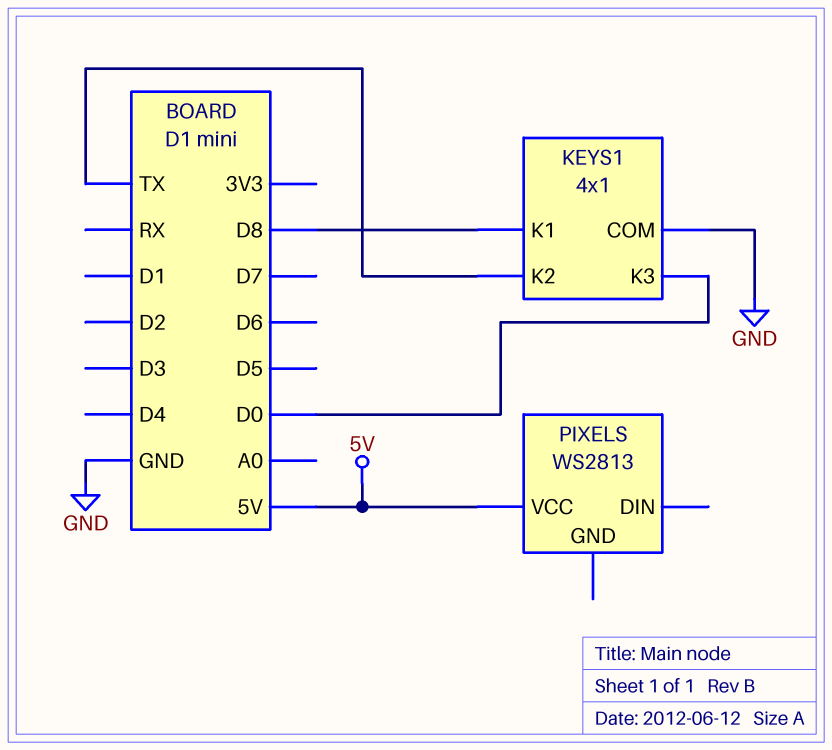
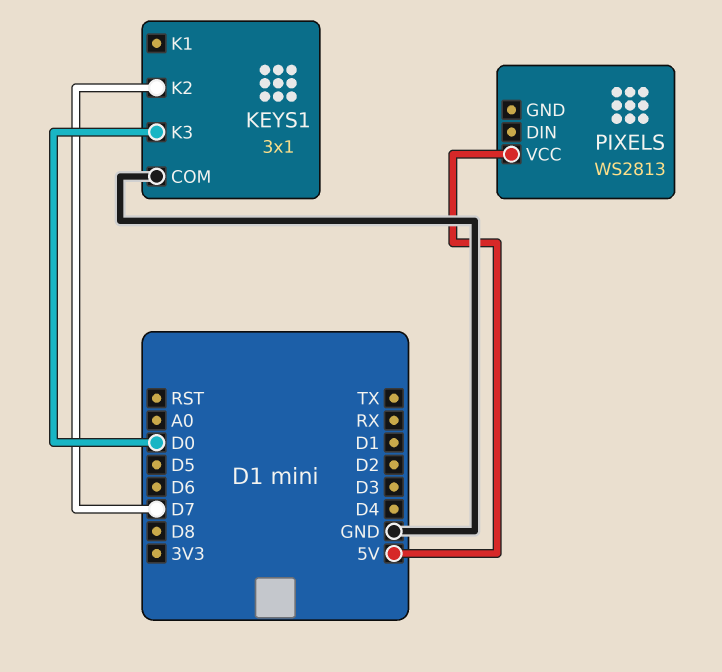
KEYS1: 4x1 -> 3x1
KEYS1 pin K1: D8 -> none
KEYS1 pin K2: TX -> D7

